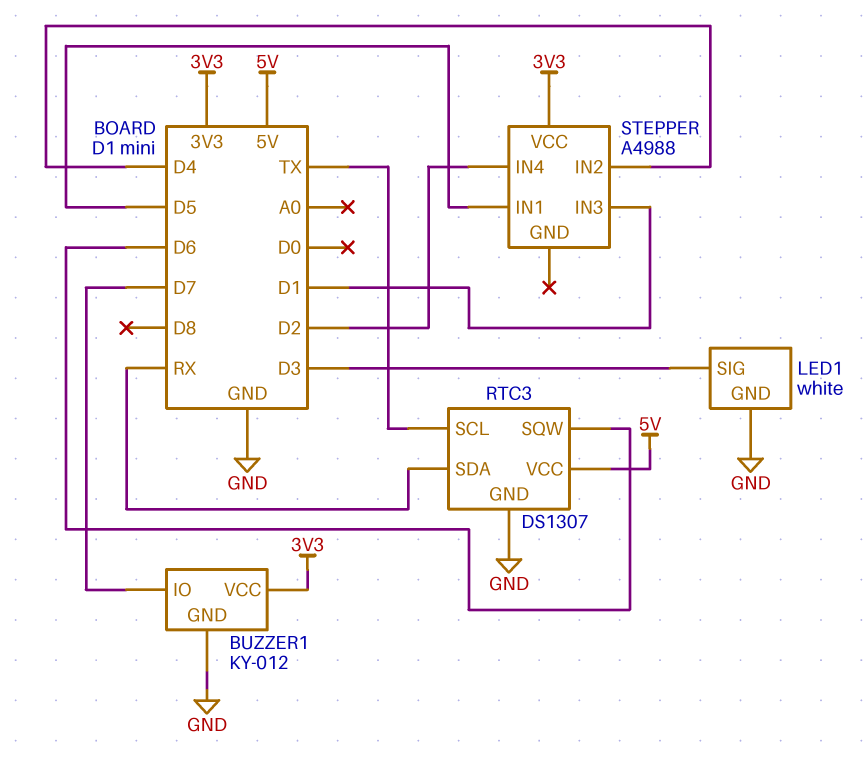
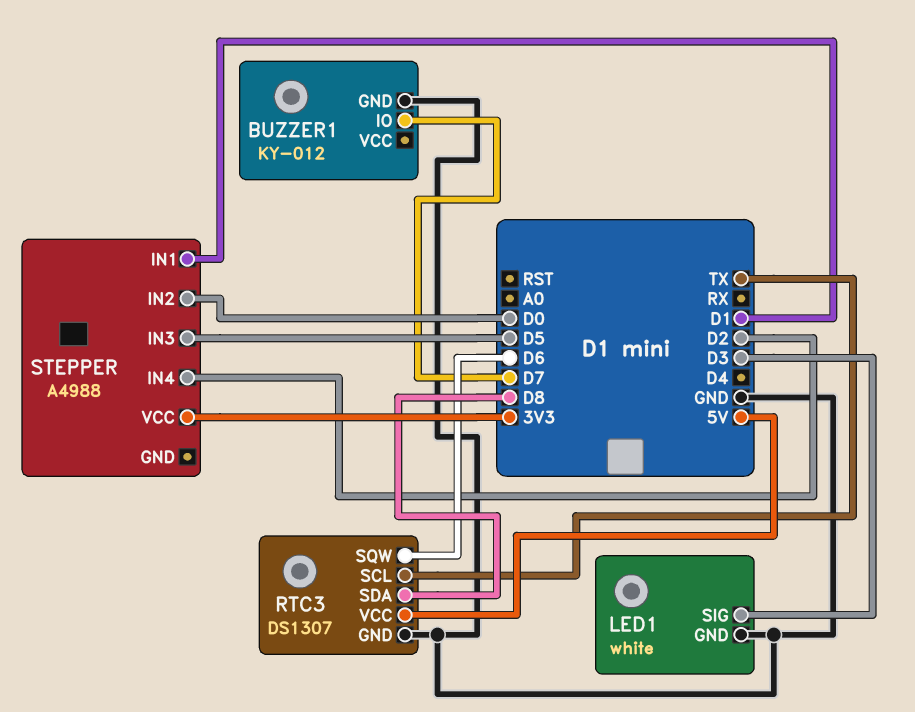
BUZZER1 pin VCC: 3V3 -> none
RTC3 pin SDA: RX -> D8
STEPPER pin IN1: D5 -> D1
STEPPER pin IN2: D4 -> D0
STEPPER pin IN3: D1 -> D5

